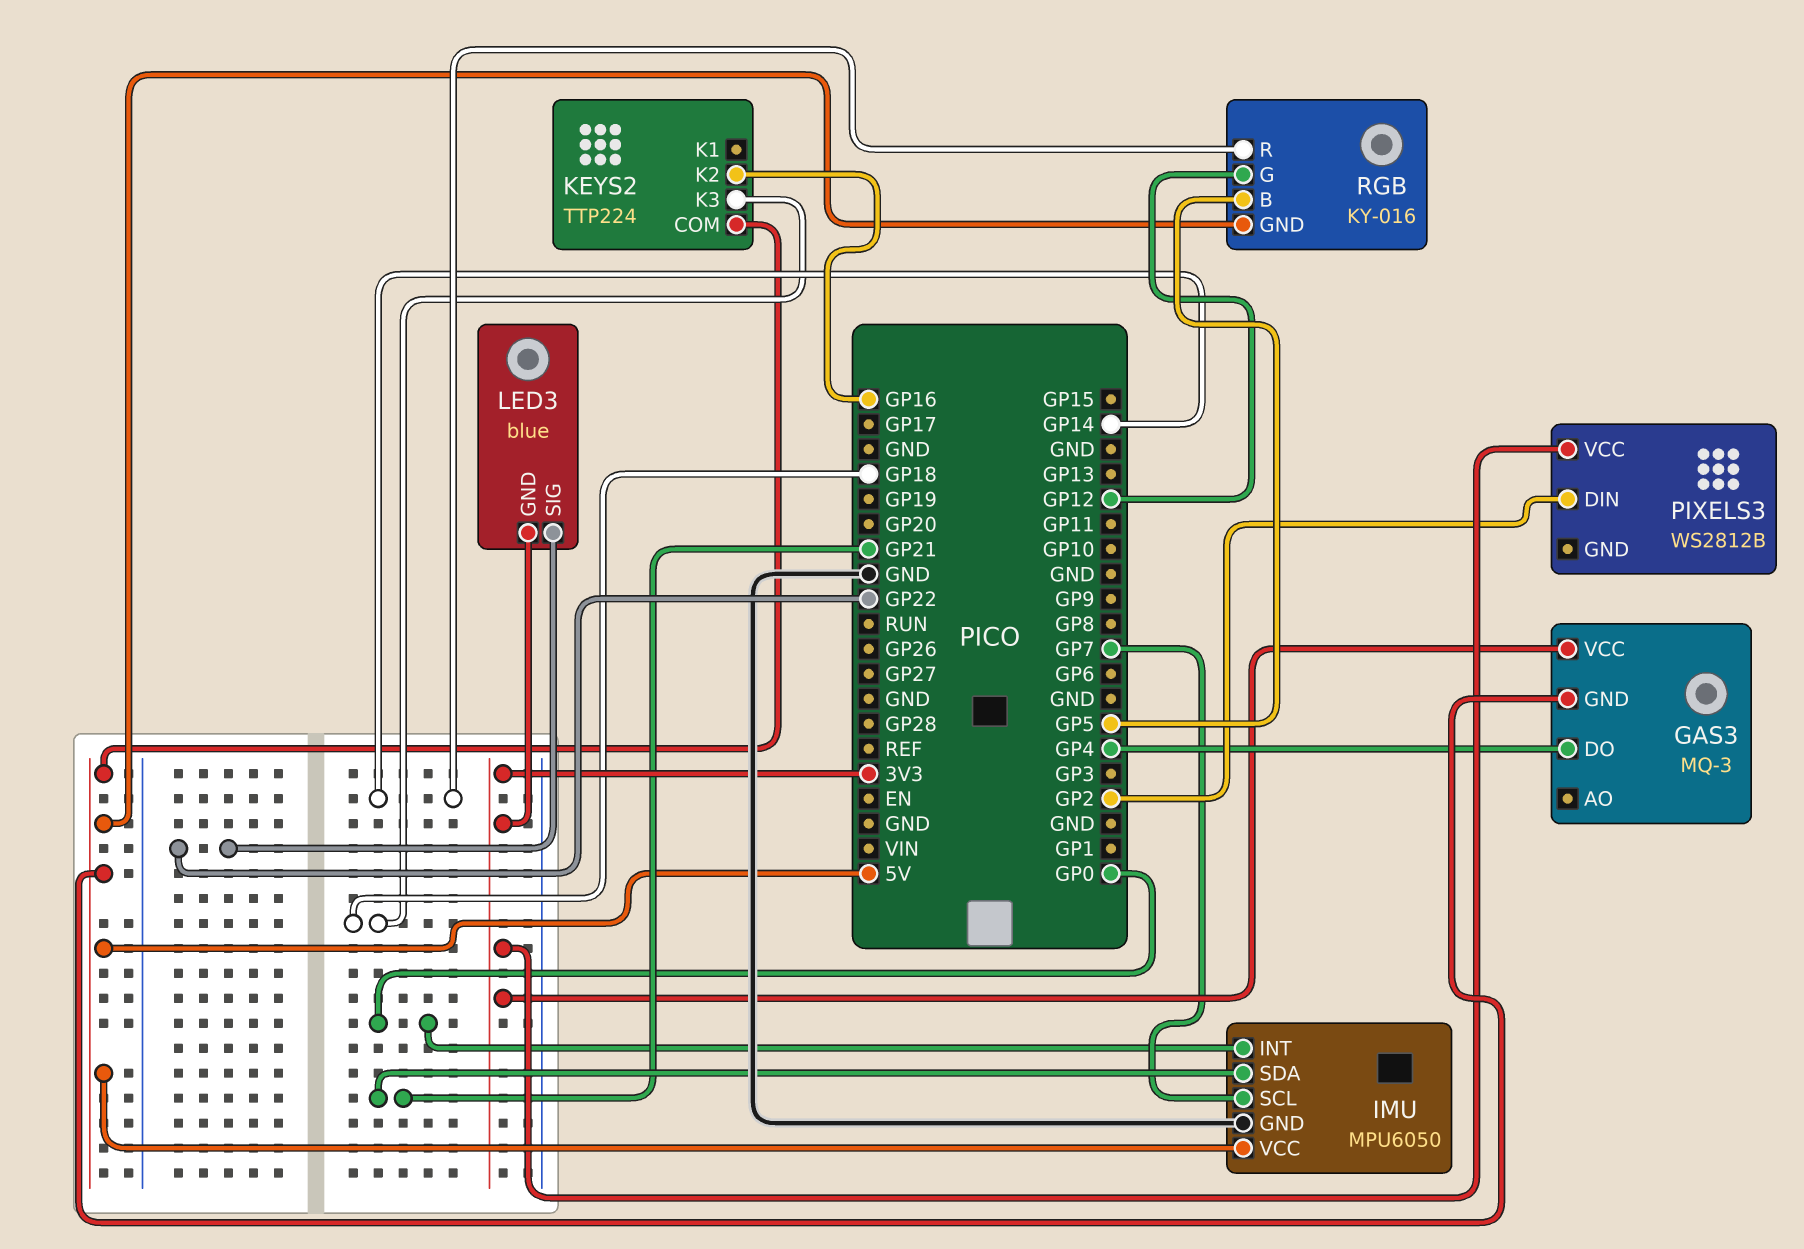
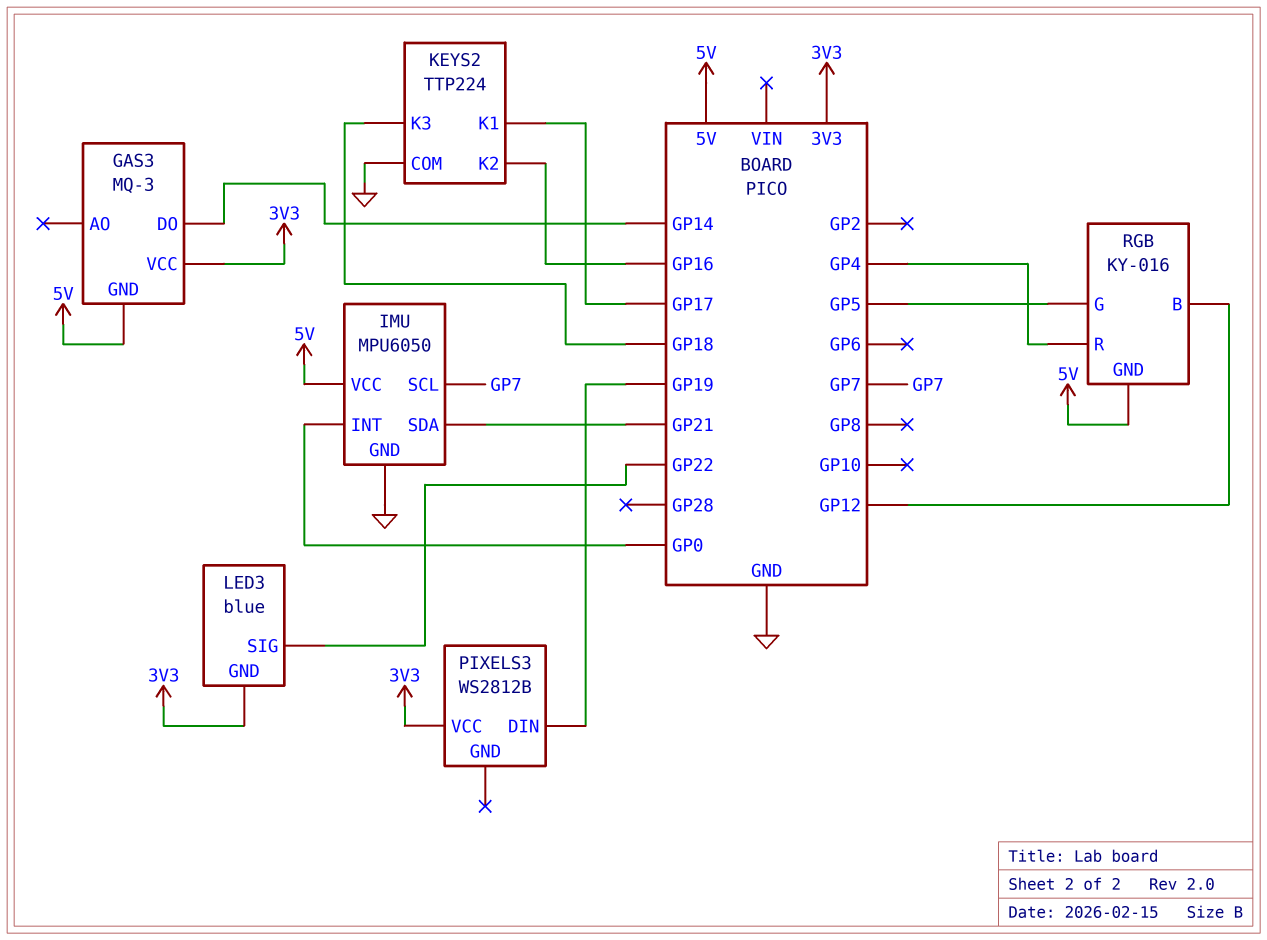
GAS3 pin DO: GP4 -> GP14
KEYS2 pin COM: 5V -> GND
KEYS2 pin K1: none -> GP17
PIXELS3 pin DIN: GP2 -> GP19
RGB pin B: GP5 -> GP12
RGB pin G: GP12 -> GP5
RGB pin R: GP14 -> GP4

